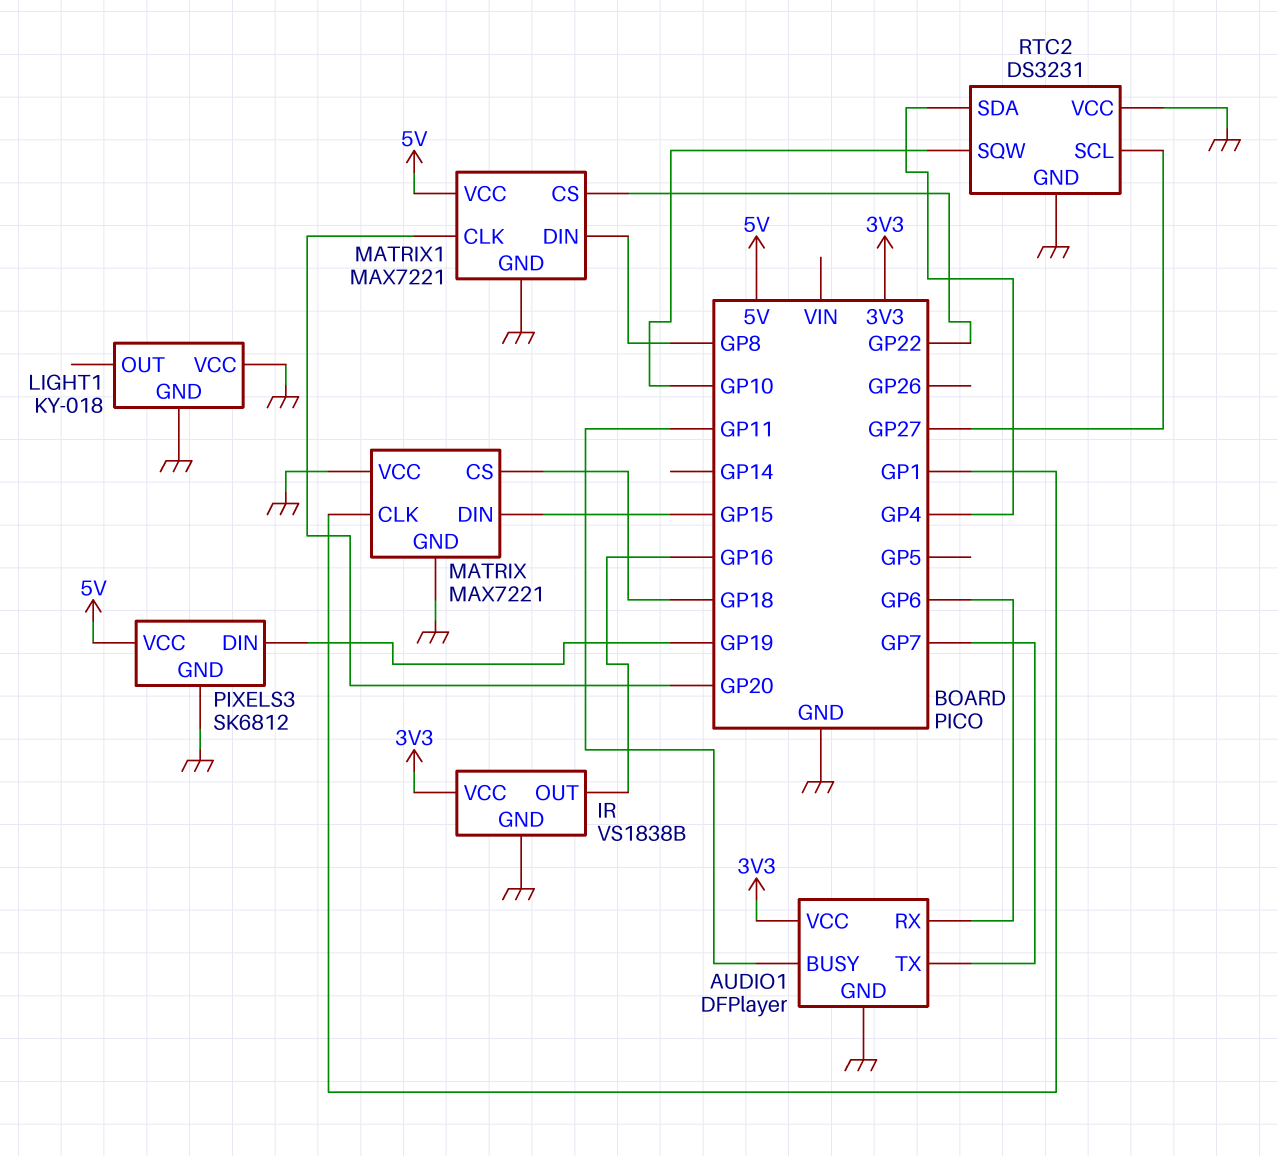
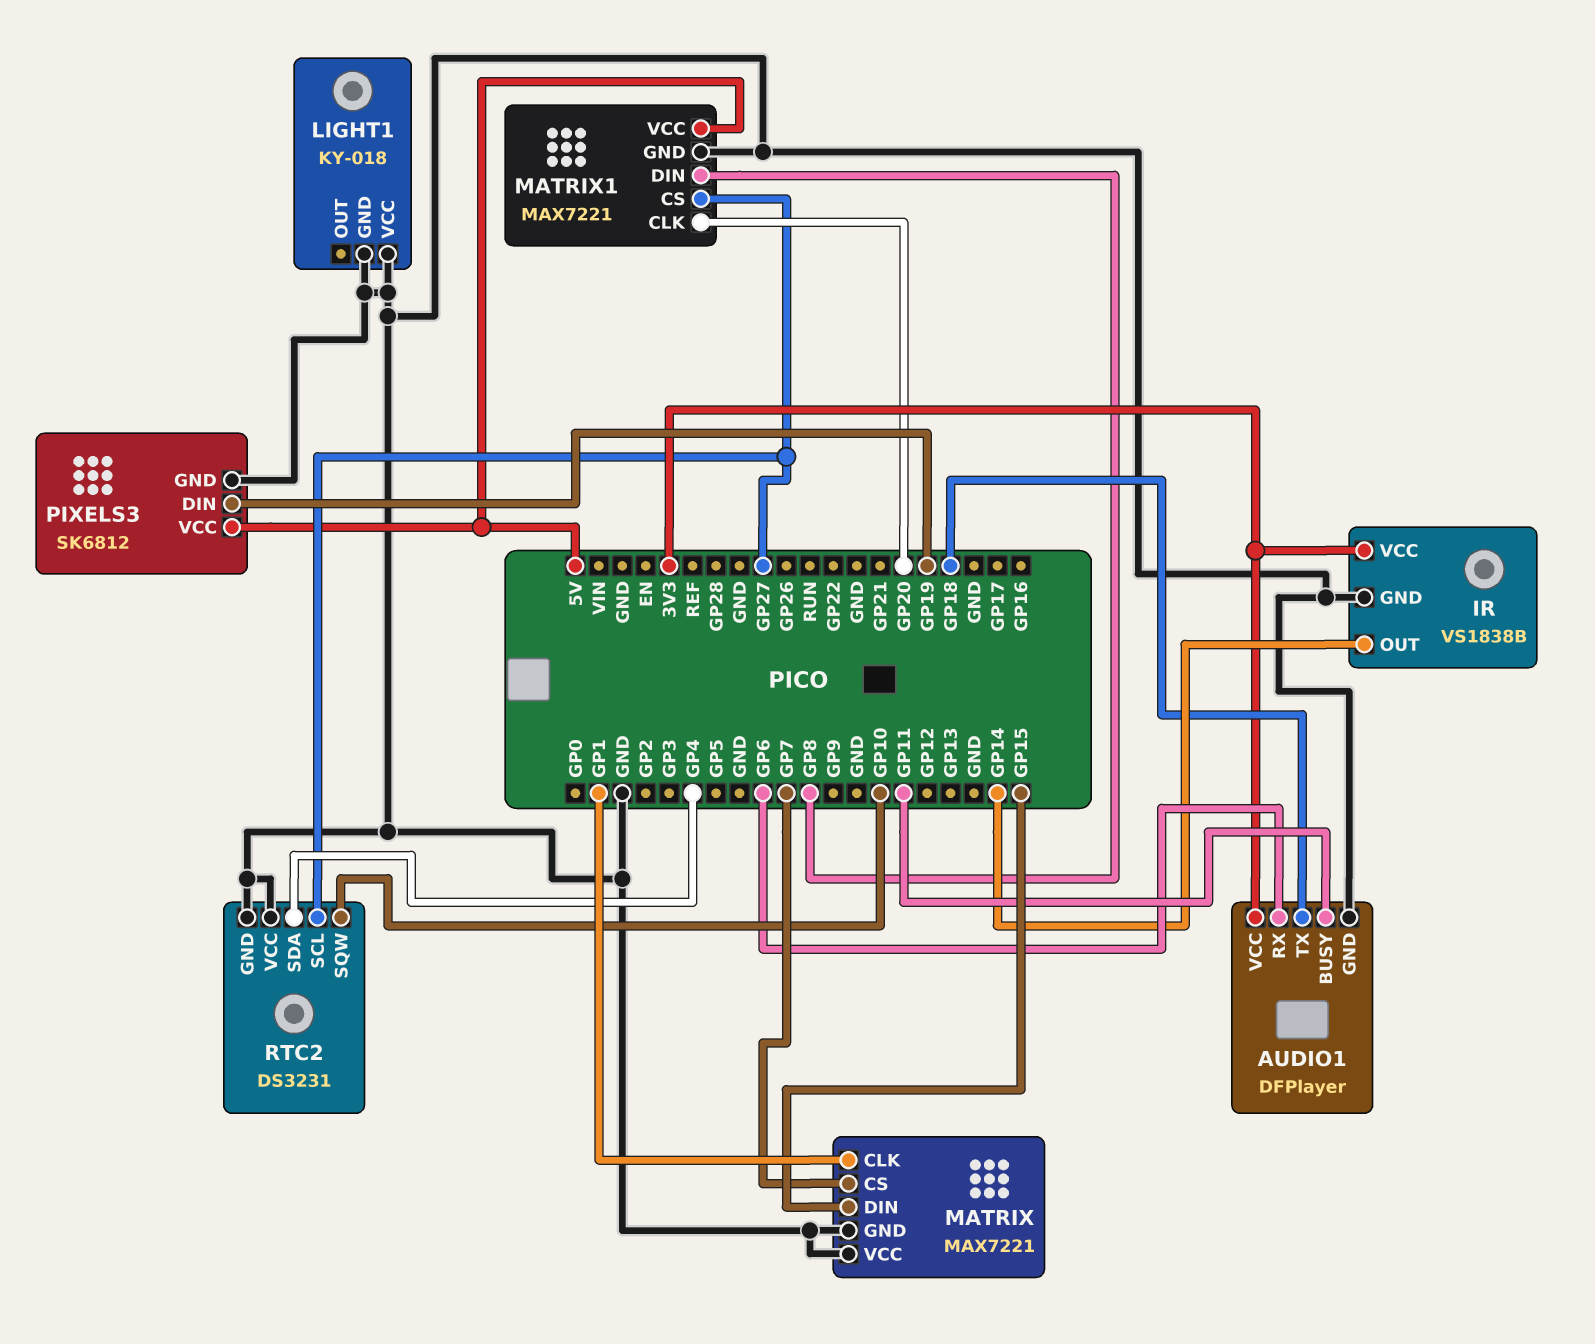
AUDIO1 pin TX: GP7 -> GP18
IR pin OUT: GP16 -> GP14
MATRIX pin CS: GP18 -> GP7
MATRIX1 pin CS: GP22 -> GP27

